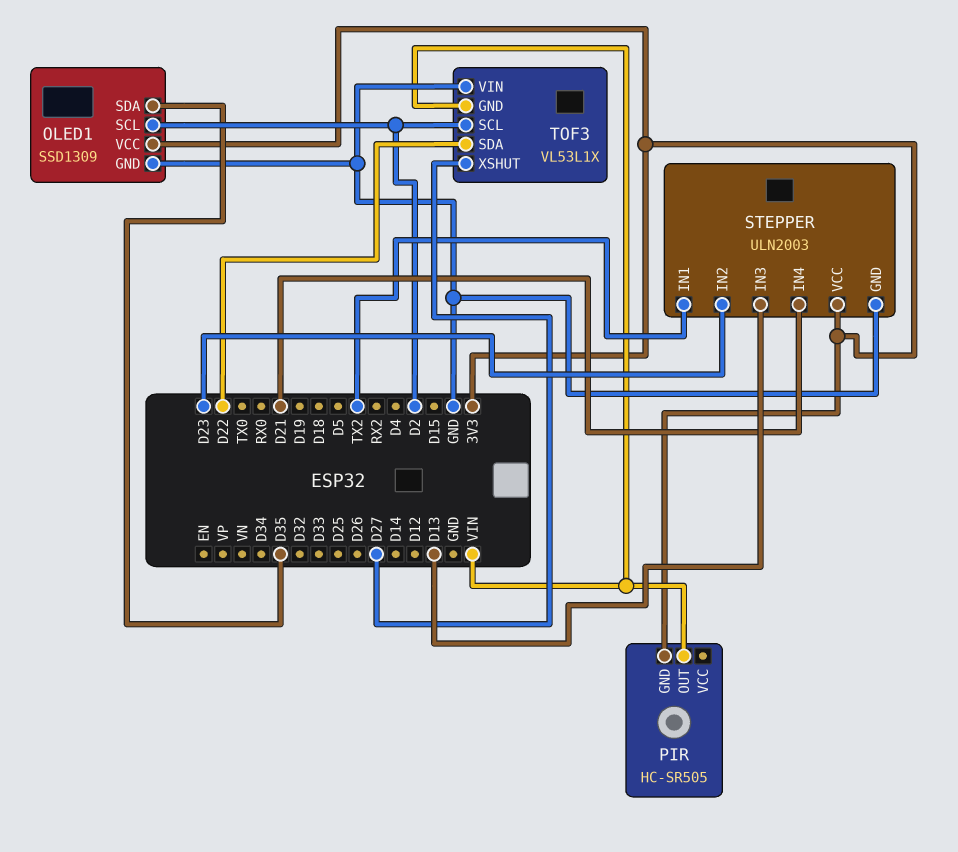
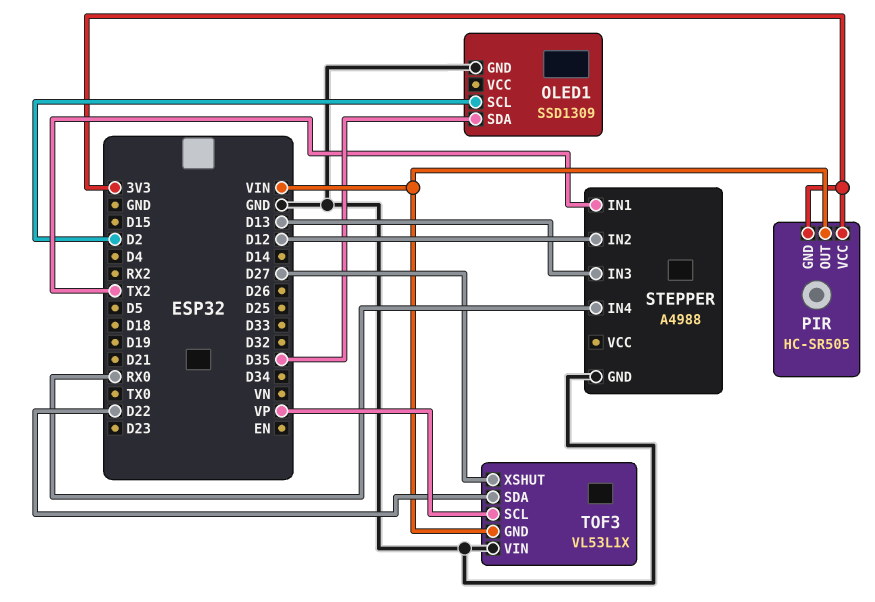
OLED1 pin VCC: 3V3 -> none
PIR pin VCC: none -> 3V3
STEPPER: ULN2003 -> A4988
STEPPER pin IN2: D23 -> D12
STEPPER pin IN4: D21 -> RX0
STEPPER pin VCC: 3V3 -> none
TOF3 pin SCL: D2 -> VP

